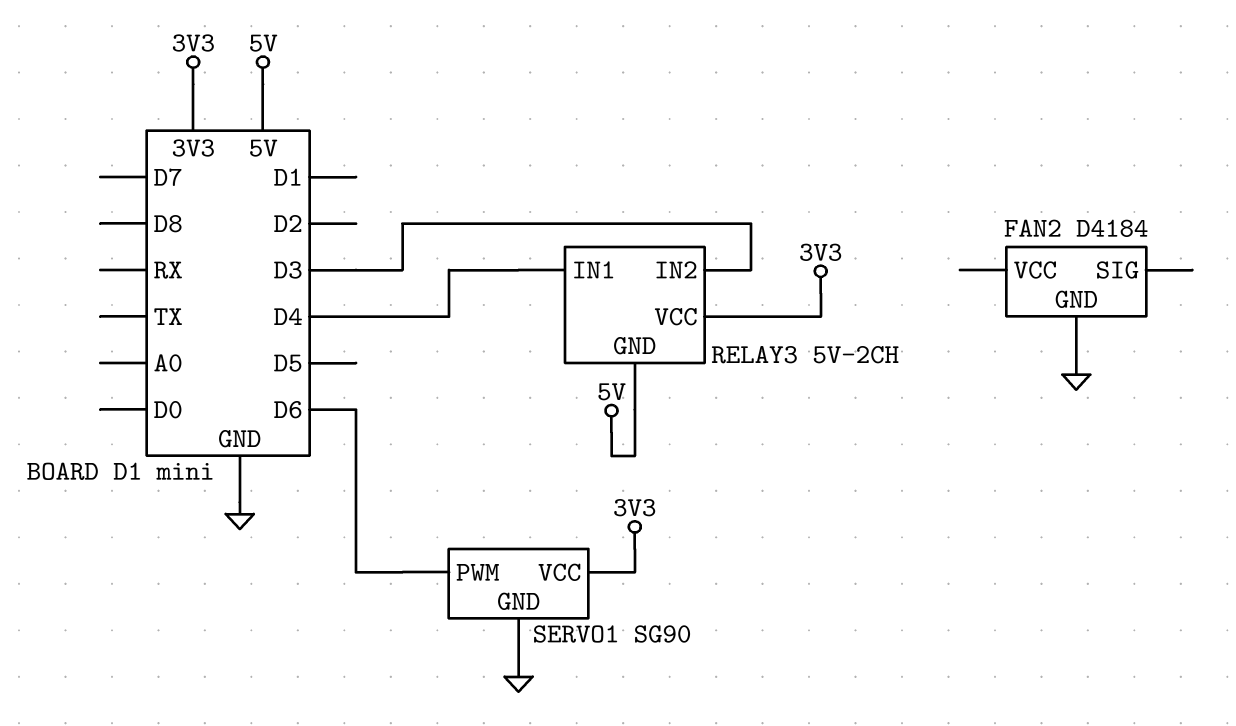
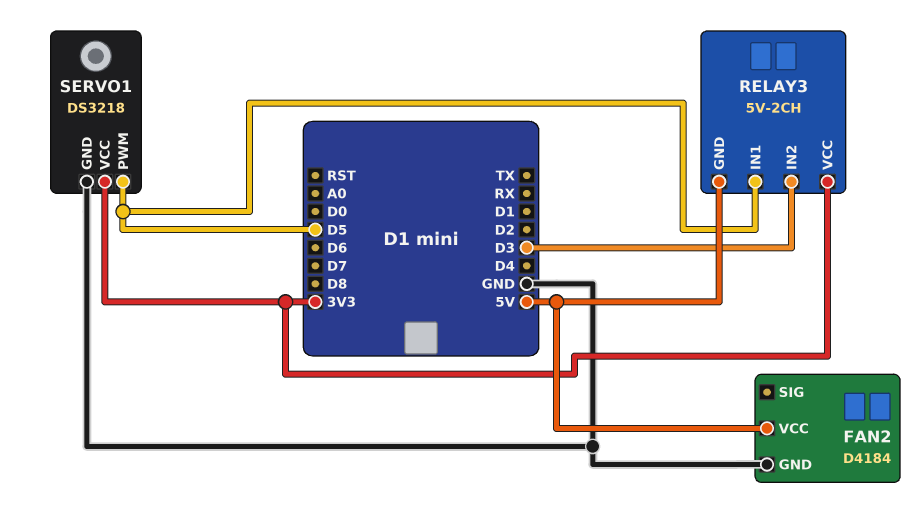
FAN2 pin VCC: none -> 5V
RELAY3 pin IN1: D4 -> D5
SERVO1: SG90 -> DS3218
SERVO1 pin PWM: D6 -> D5

